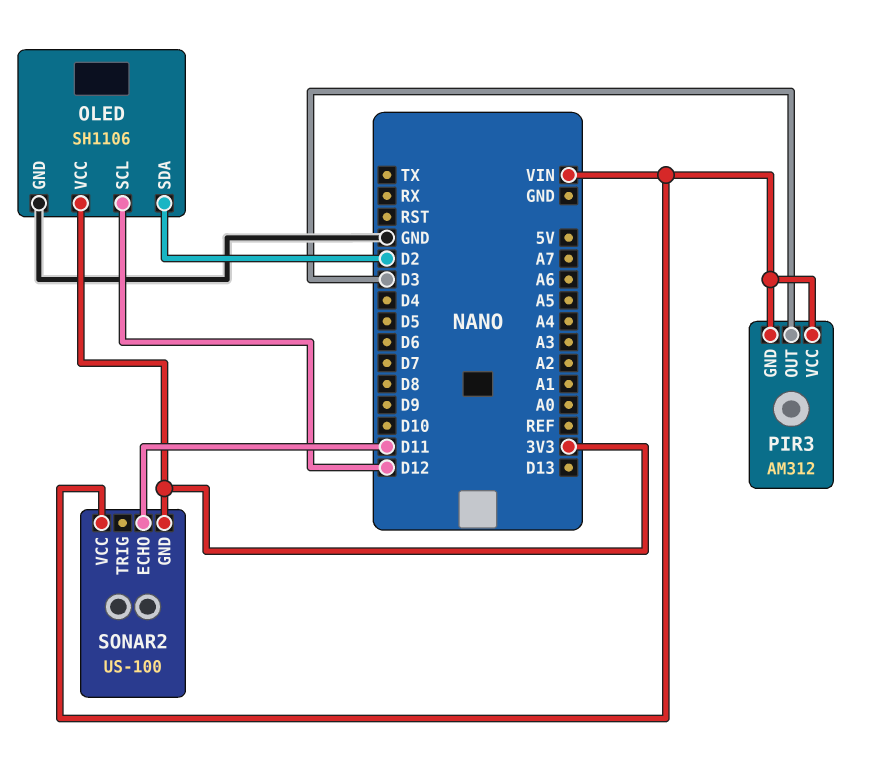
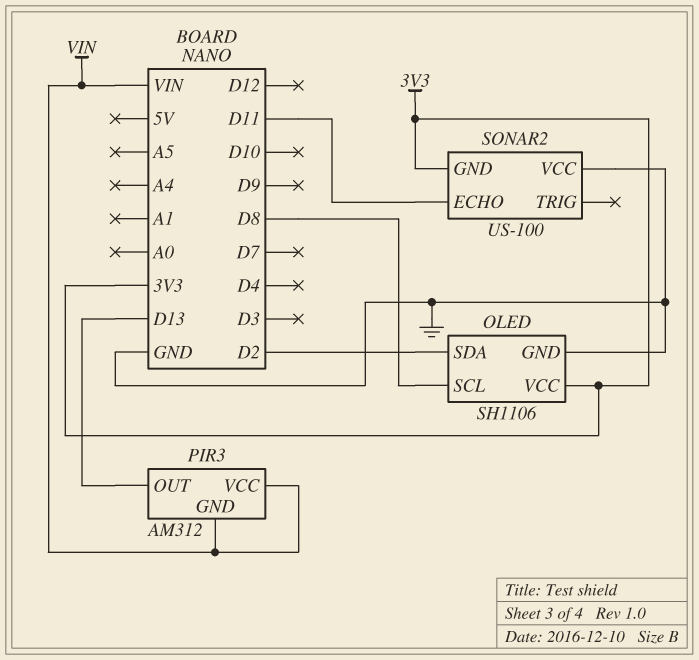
OLED pin SCL: D12 -> D8
PIR3 pin OUT: D3 -> D13
SONAR2 pin VCC: VIN -> GND

